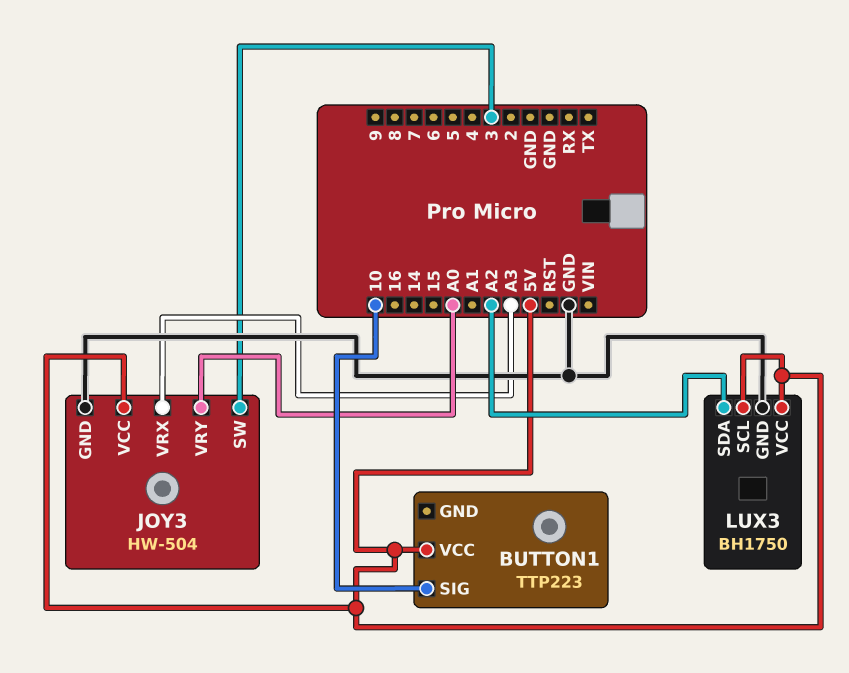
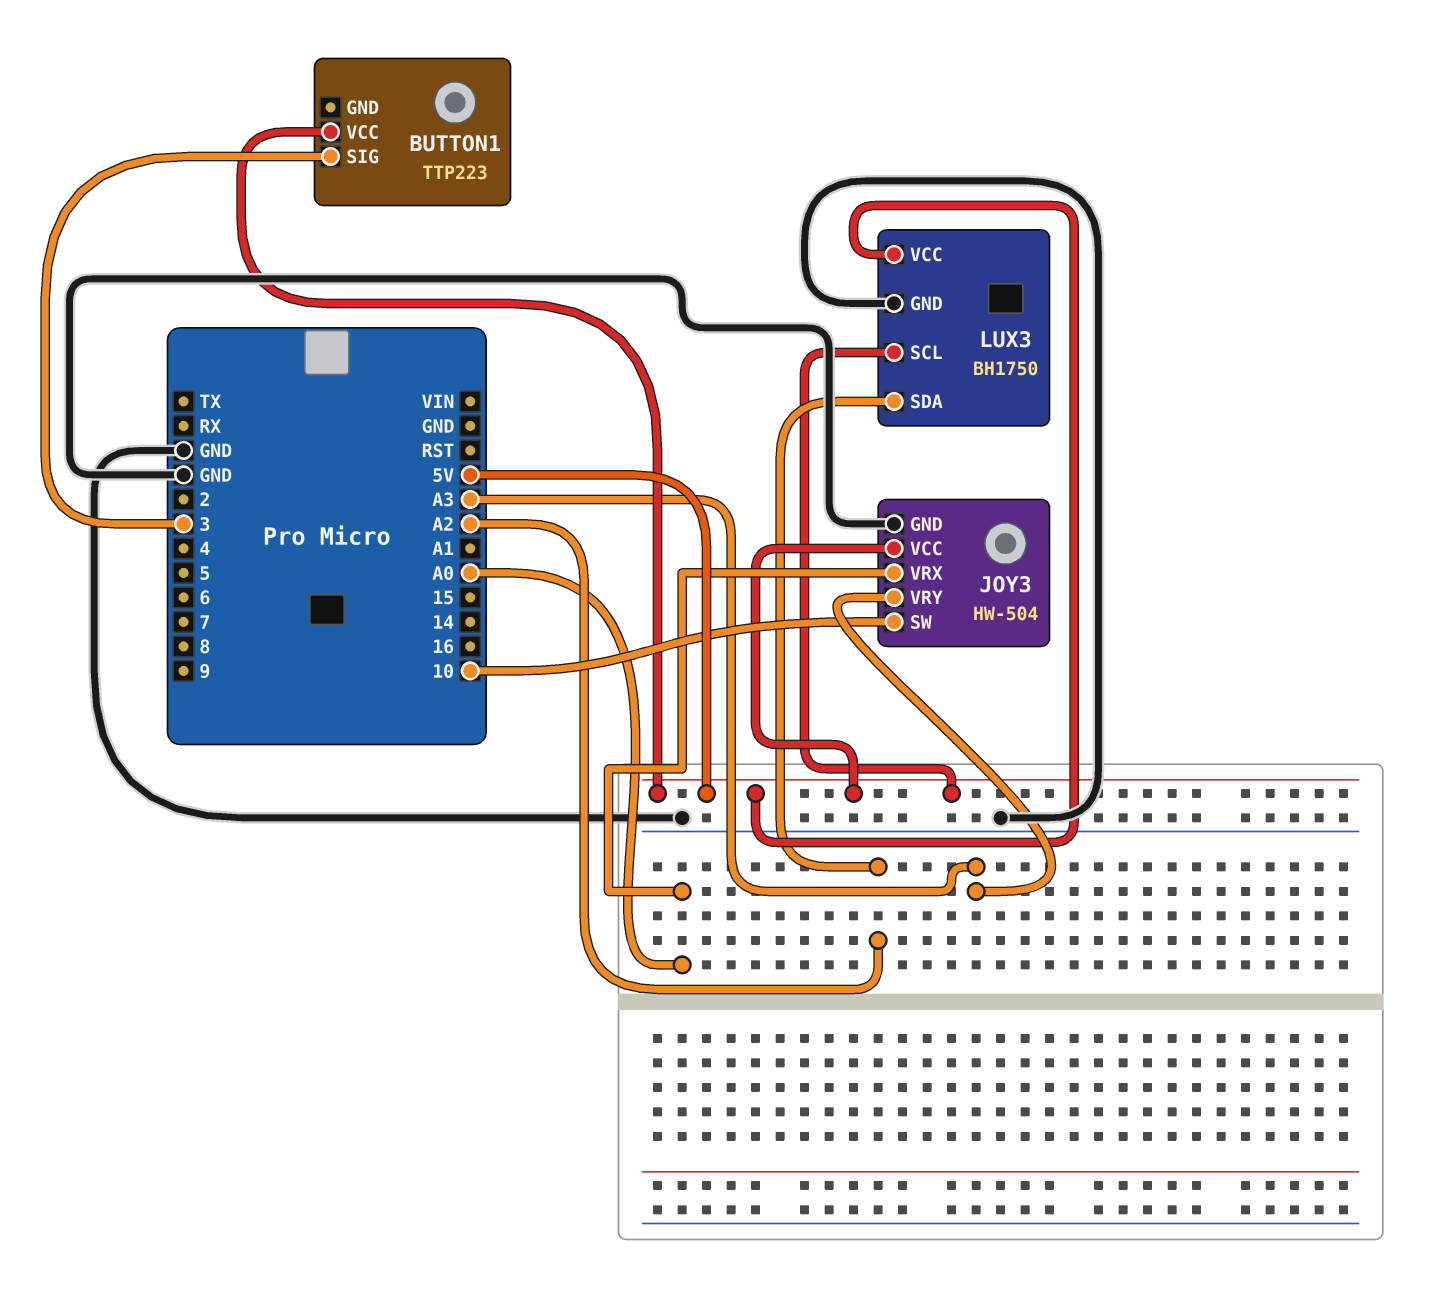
BUTTON1 pin SIG: 10 -> 3
JOY3 pin SW: 3 -> 10
JOY3 pin VRX: A3 -> A0
JOY3 pin VRY: A0 -> A3

